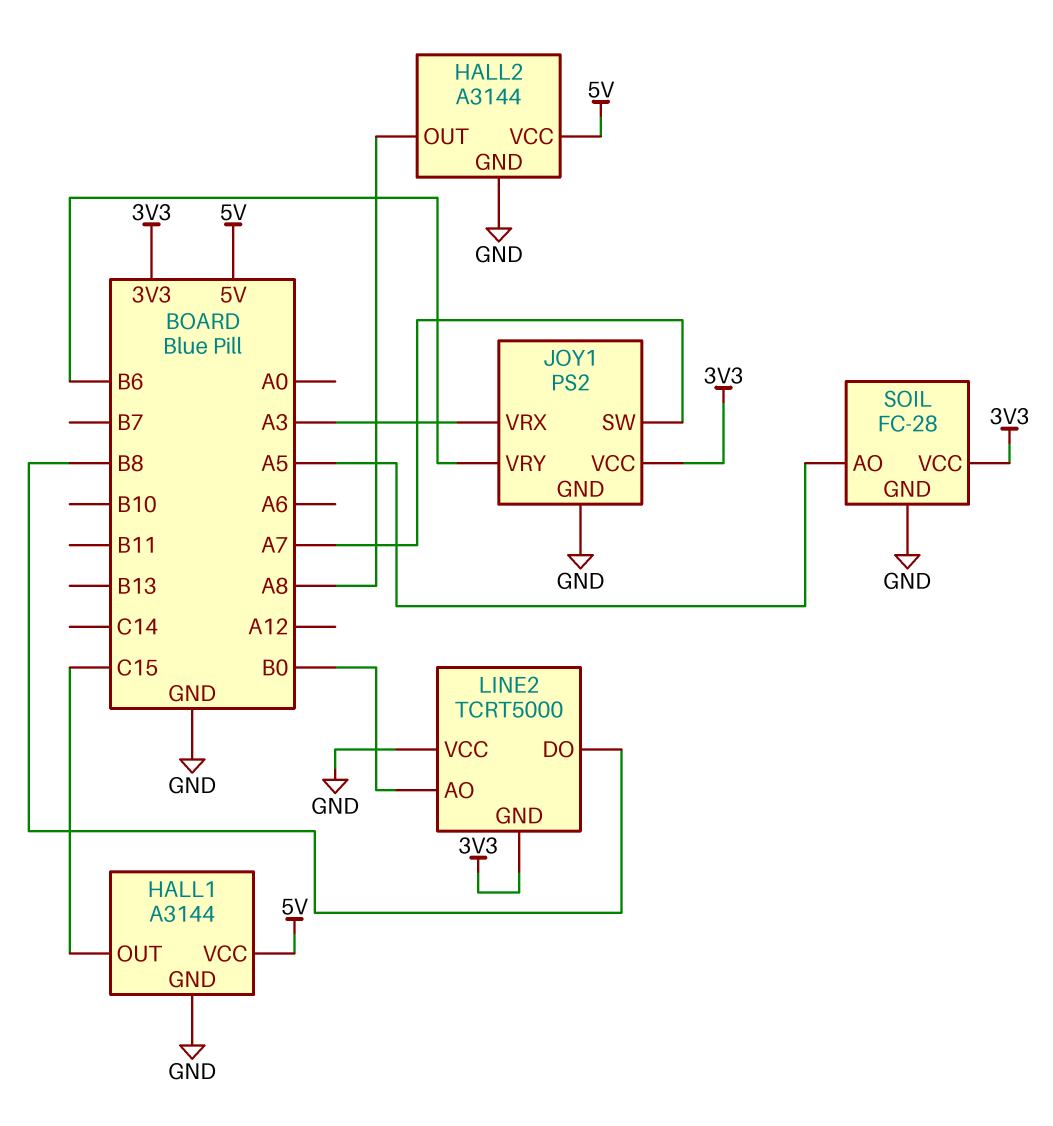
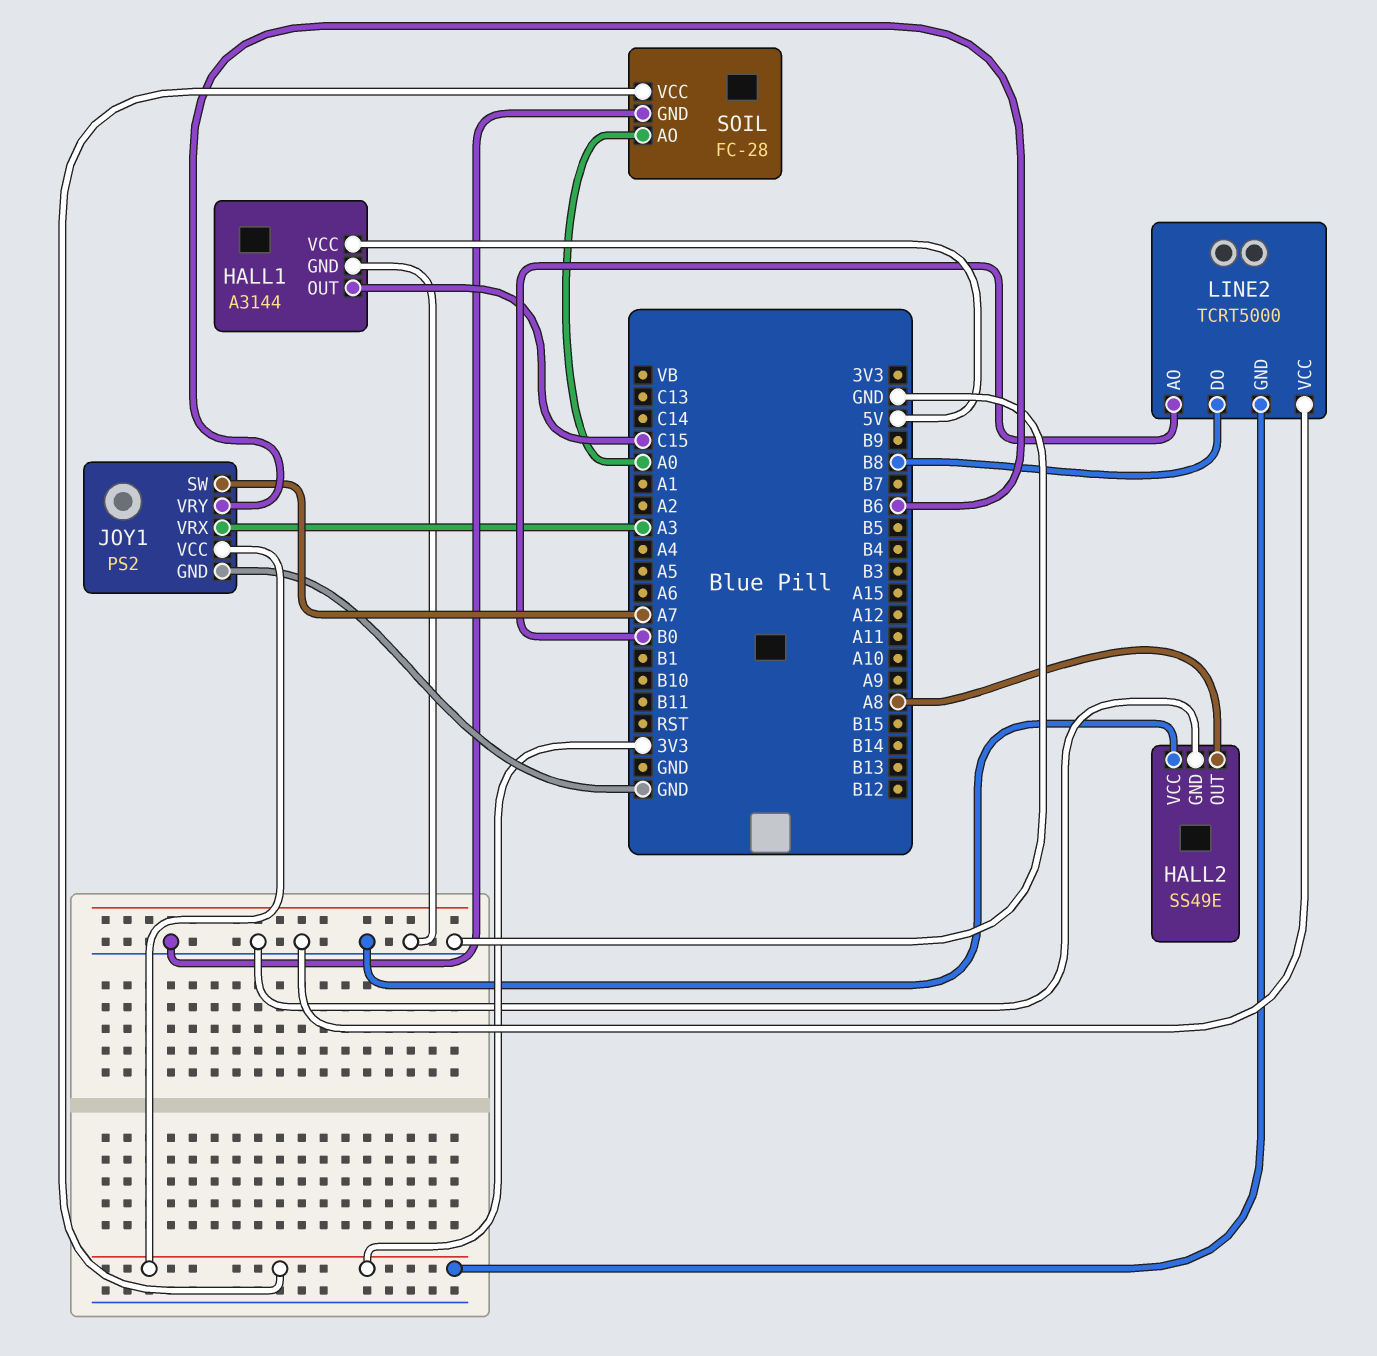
HALL2: A3144 -> SS49E
HALL2 pin VCC: 5V -> GND
SOIL pin AO: A5 -> A0

